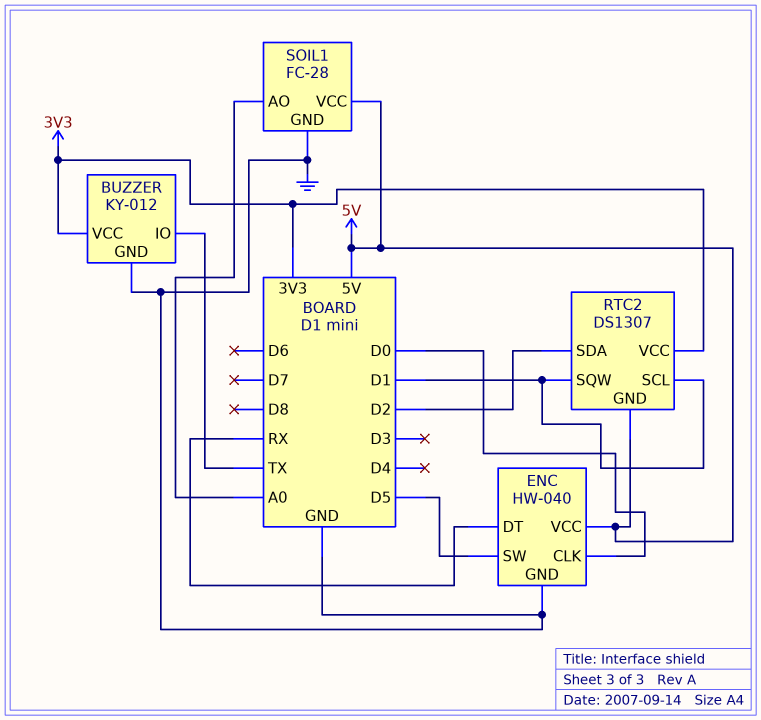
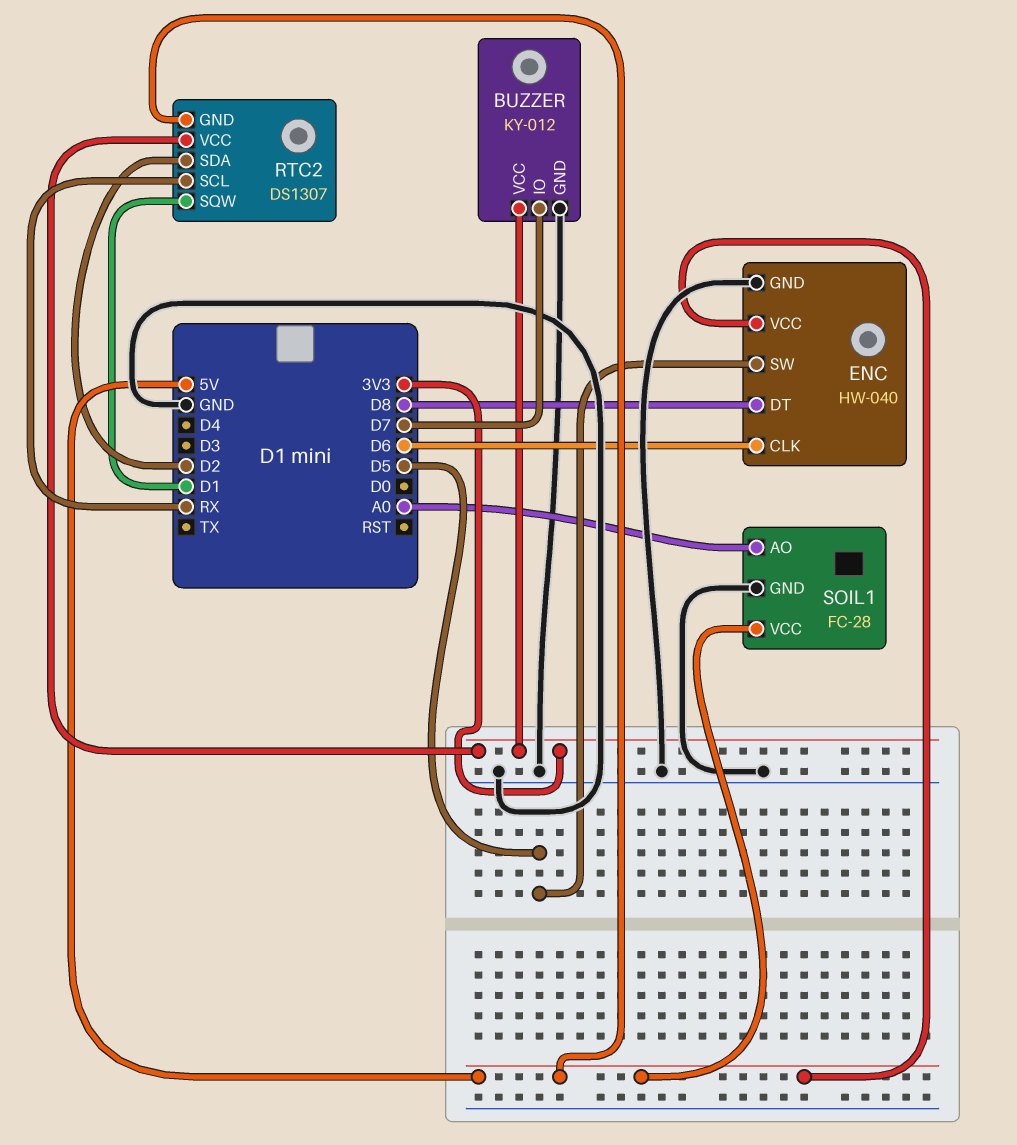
BUZZER pin IO: TX -> D7
ENC pin CLK: D0 -> D6
ENC pin DT: RX -> D8
RTC2 pin SCL: D1 -> RX

